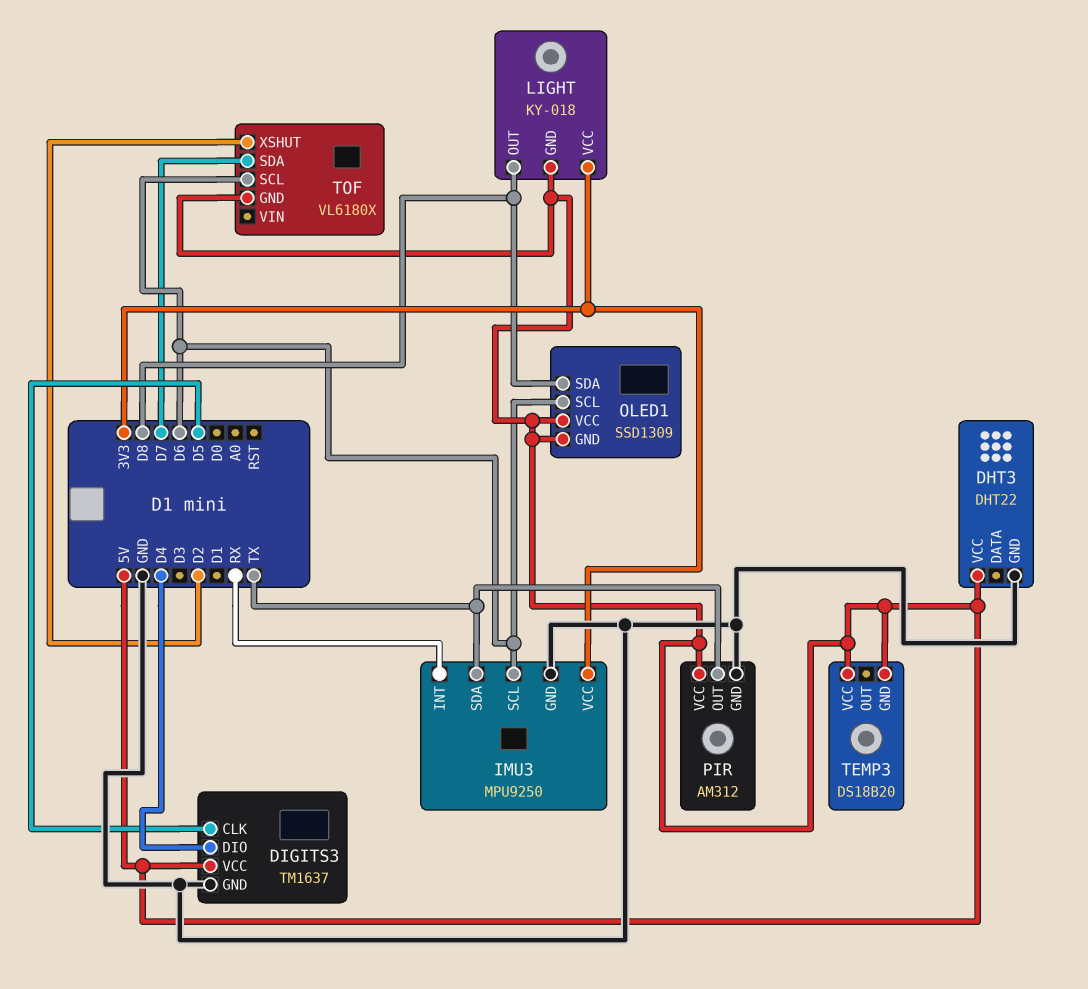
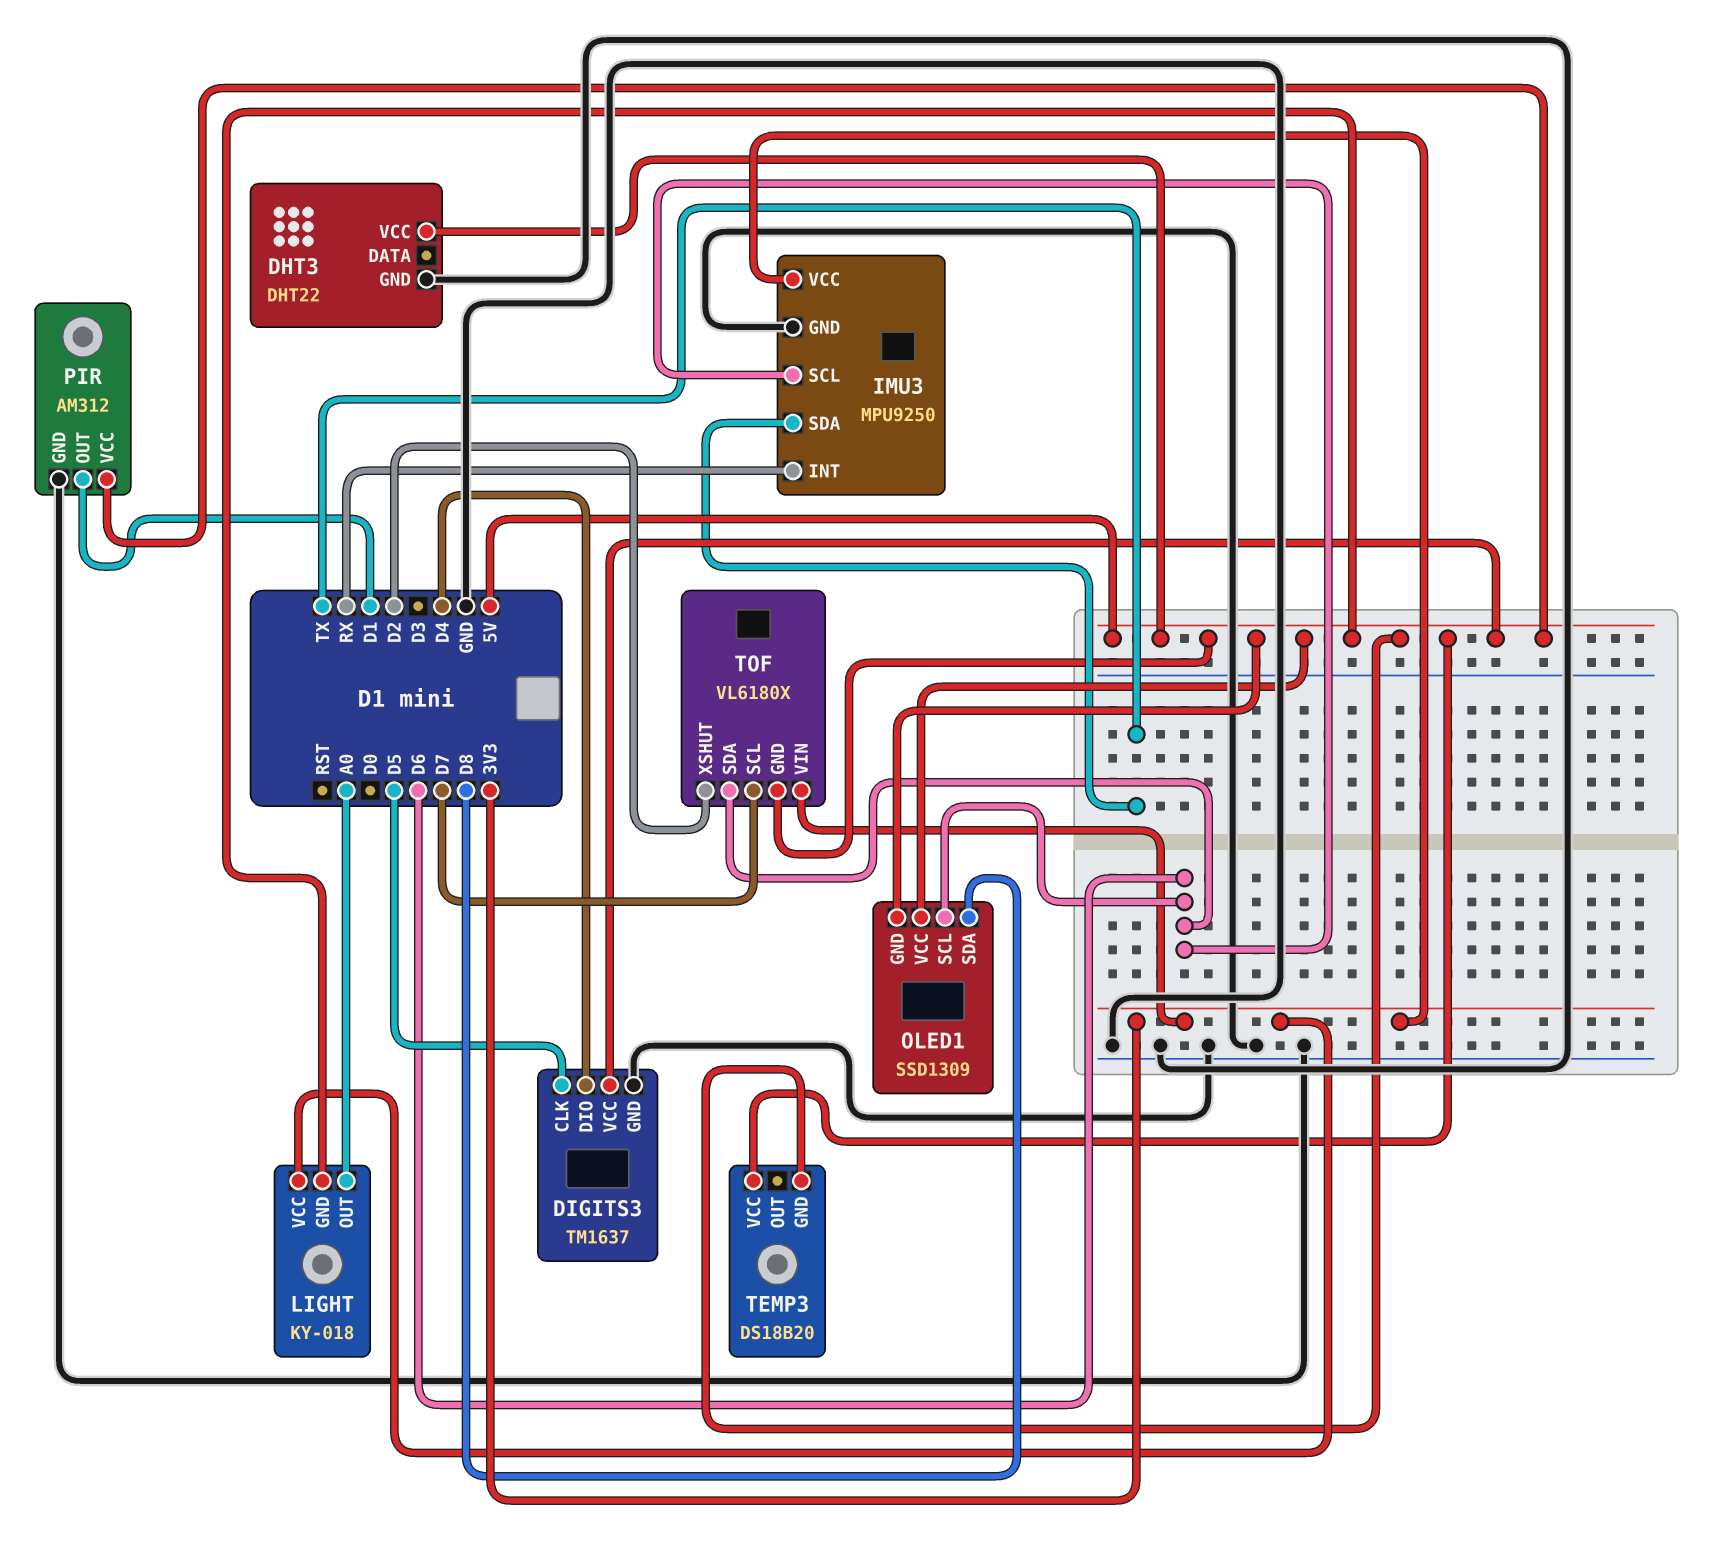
LIGHT pin OUT: D8 -> A0
PIR pin OUT: TX -> D1
TOF pin SCL: D6 -> D7
TOF pin SDA: D7 -> D6
TOF pin VIN: none -> 3V3

